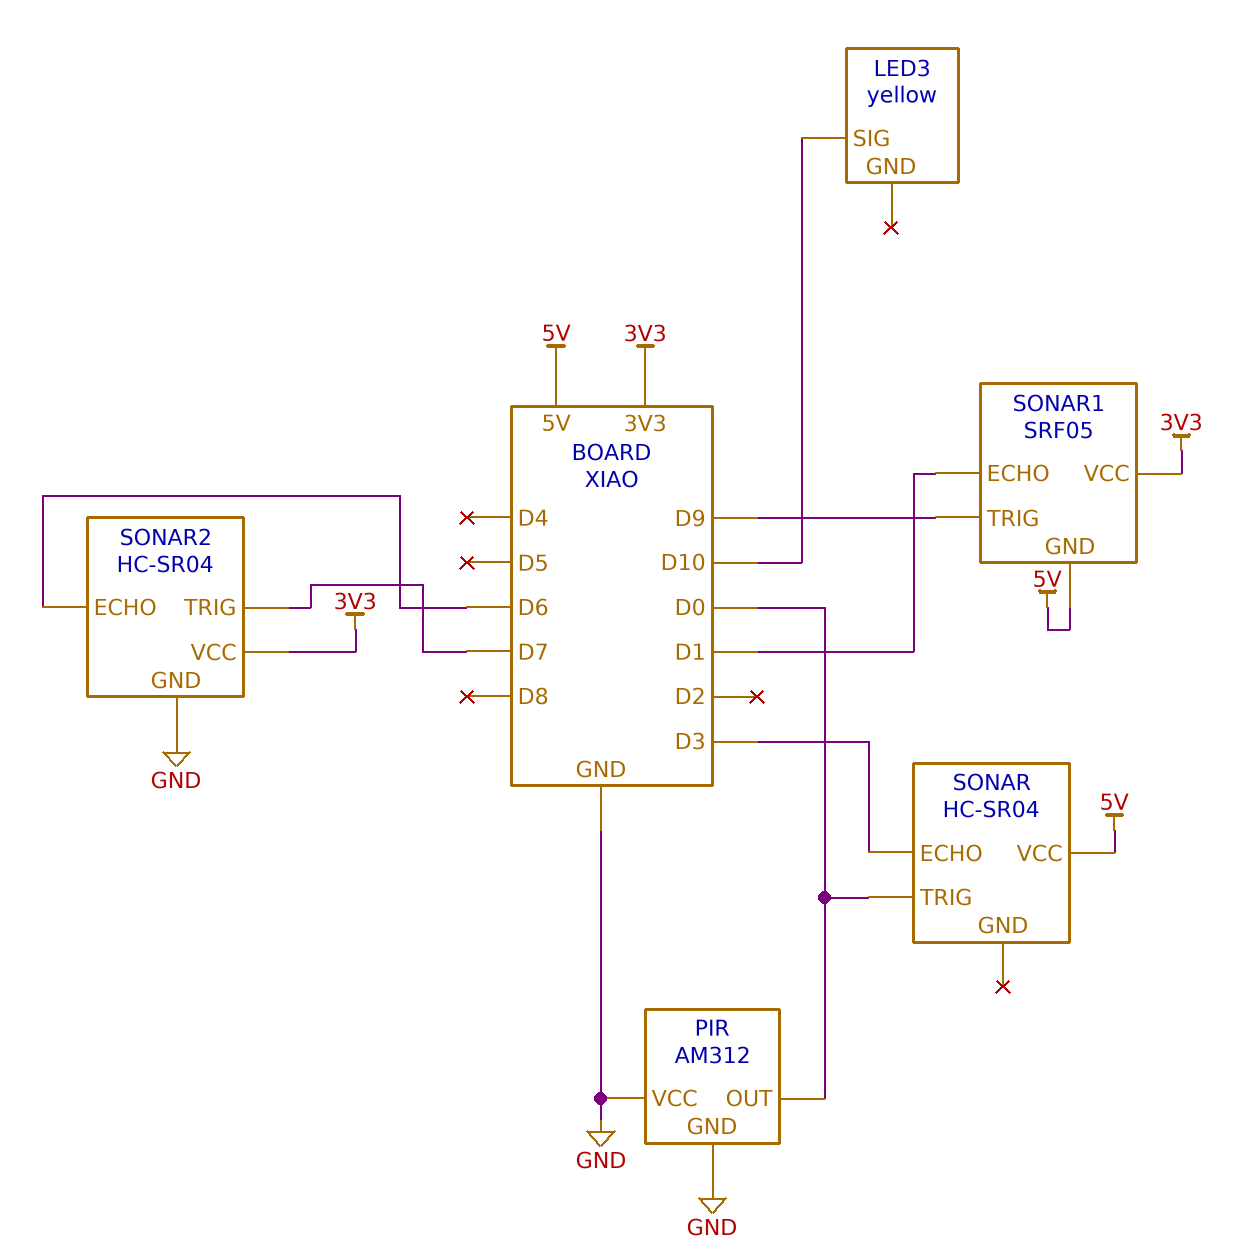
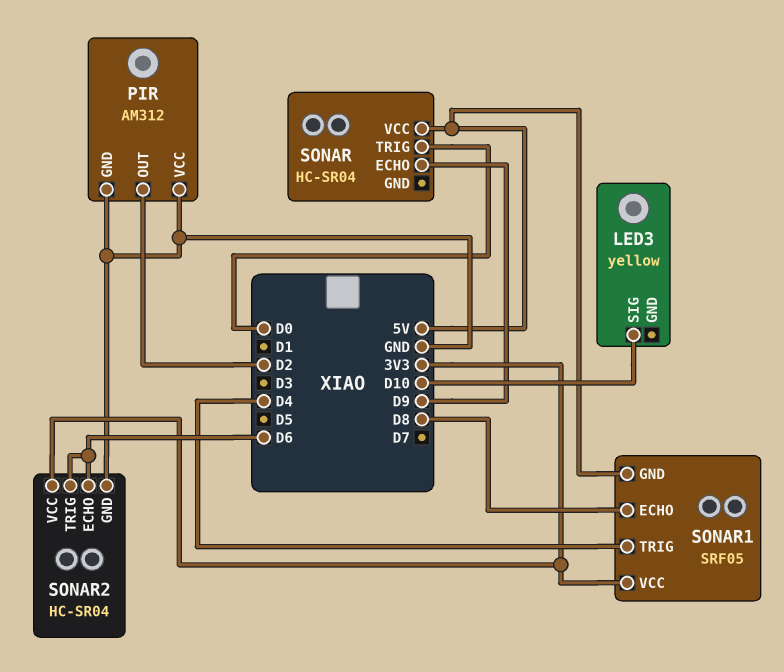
PIR pin OUT: D0 -> D2
SONAR pin ECHO: D3 -> D9
SONAR1 pin ECHO: D1 -> D8
SONAR1 pin TRIG: D9 -> D4
SONAR2 pin TRIG: D7 -> D6

